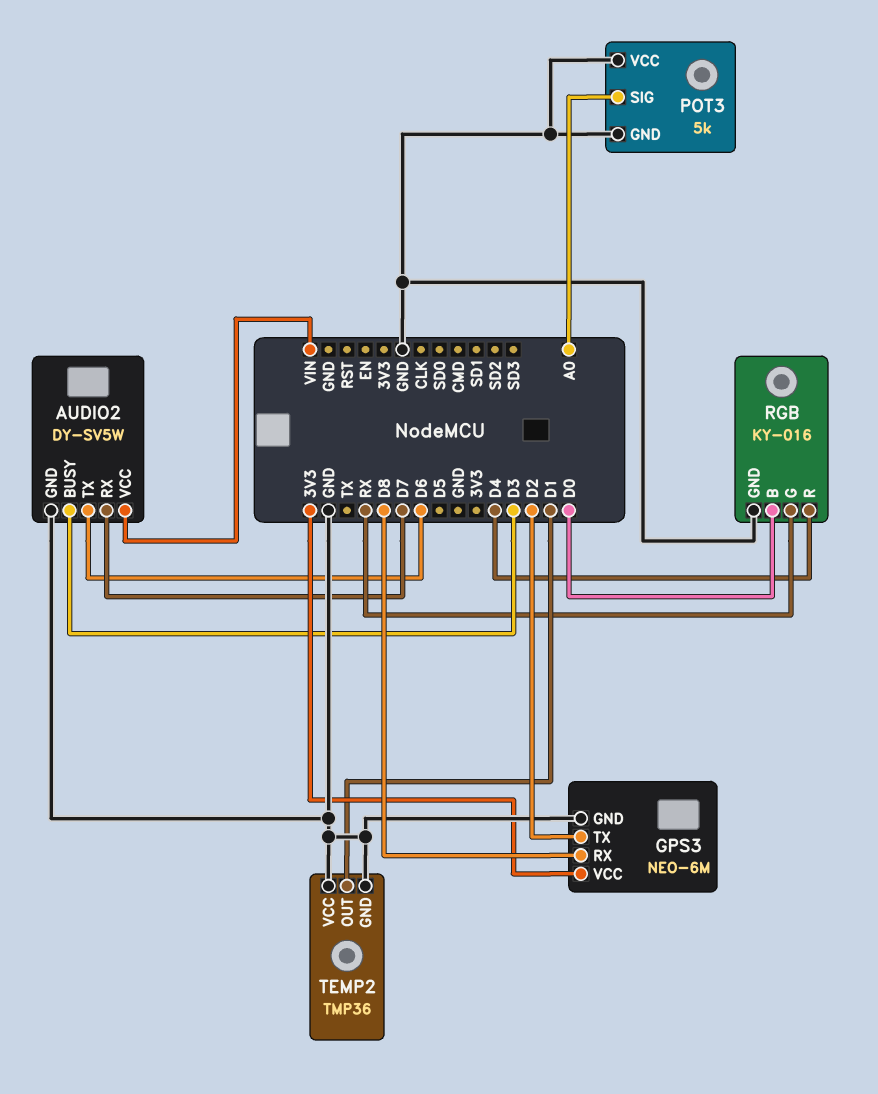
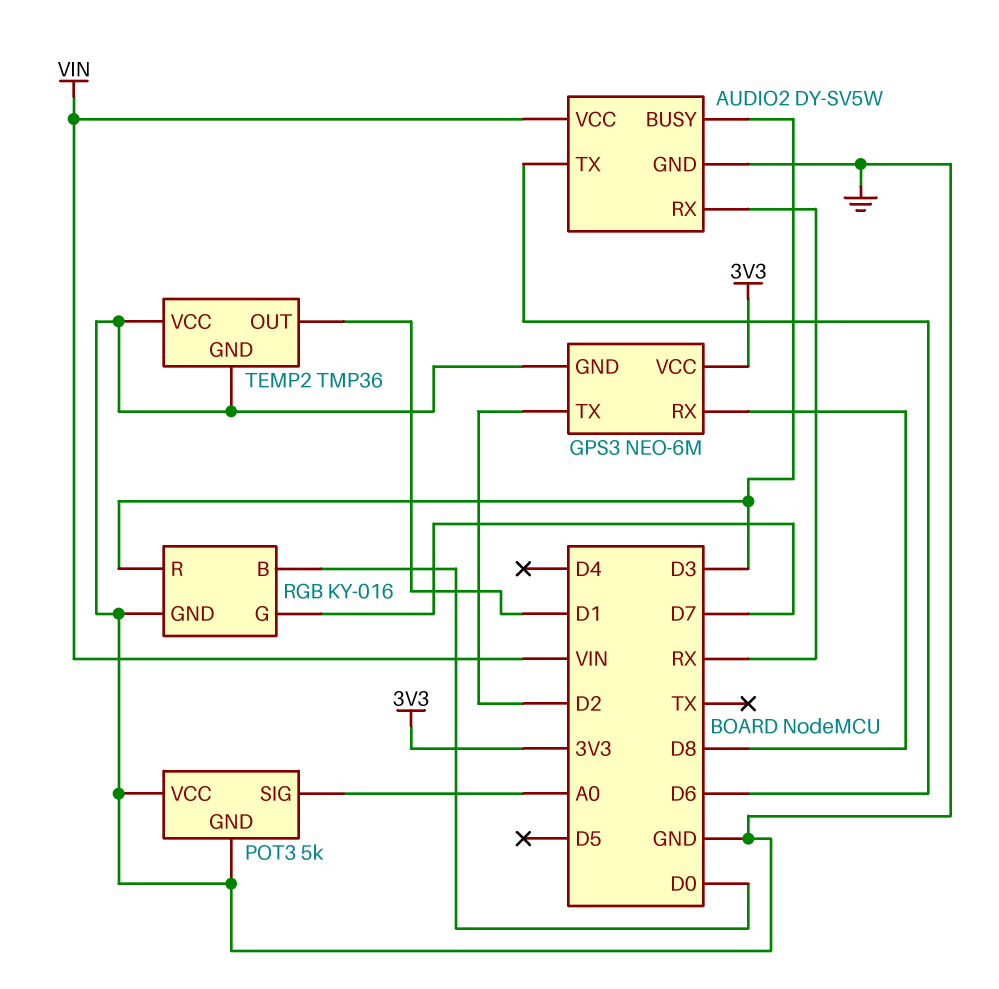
AUDIO2 pin RX: D7 -> RX
RGB pin G: RX -> D7
RGB pin R: D4 -> D3

